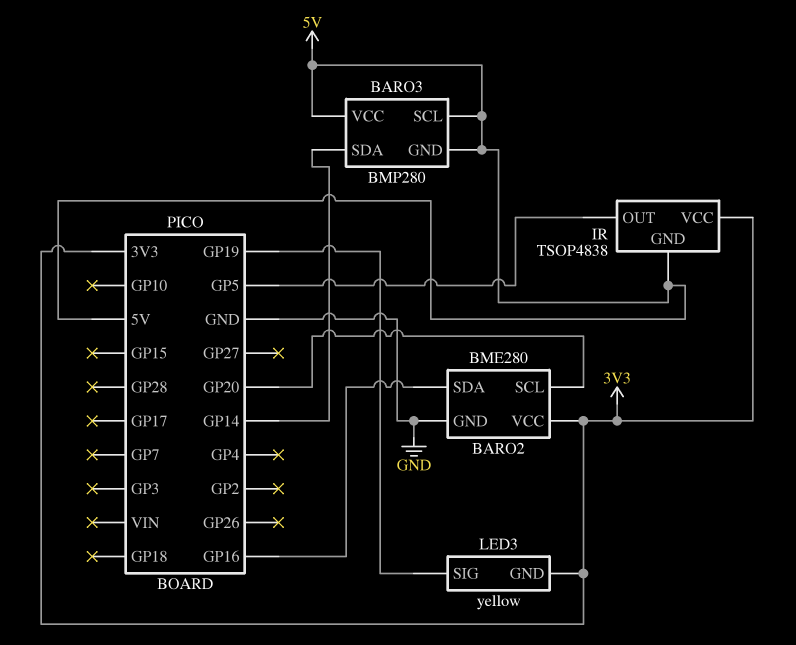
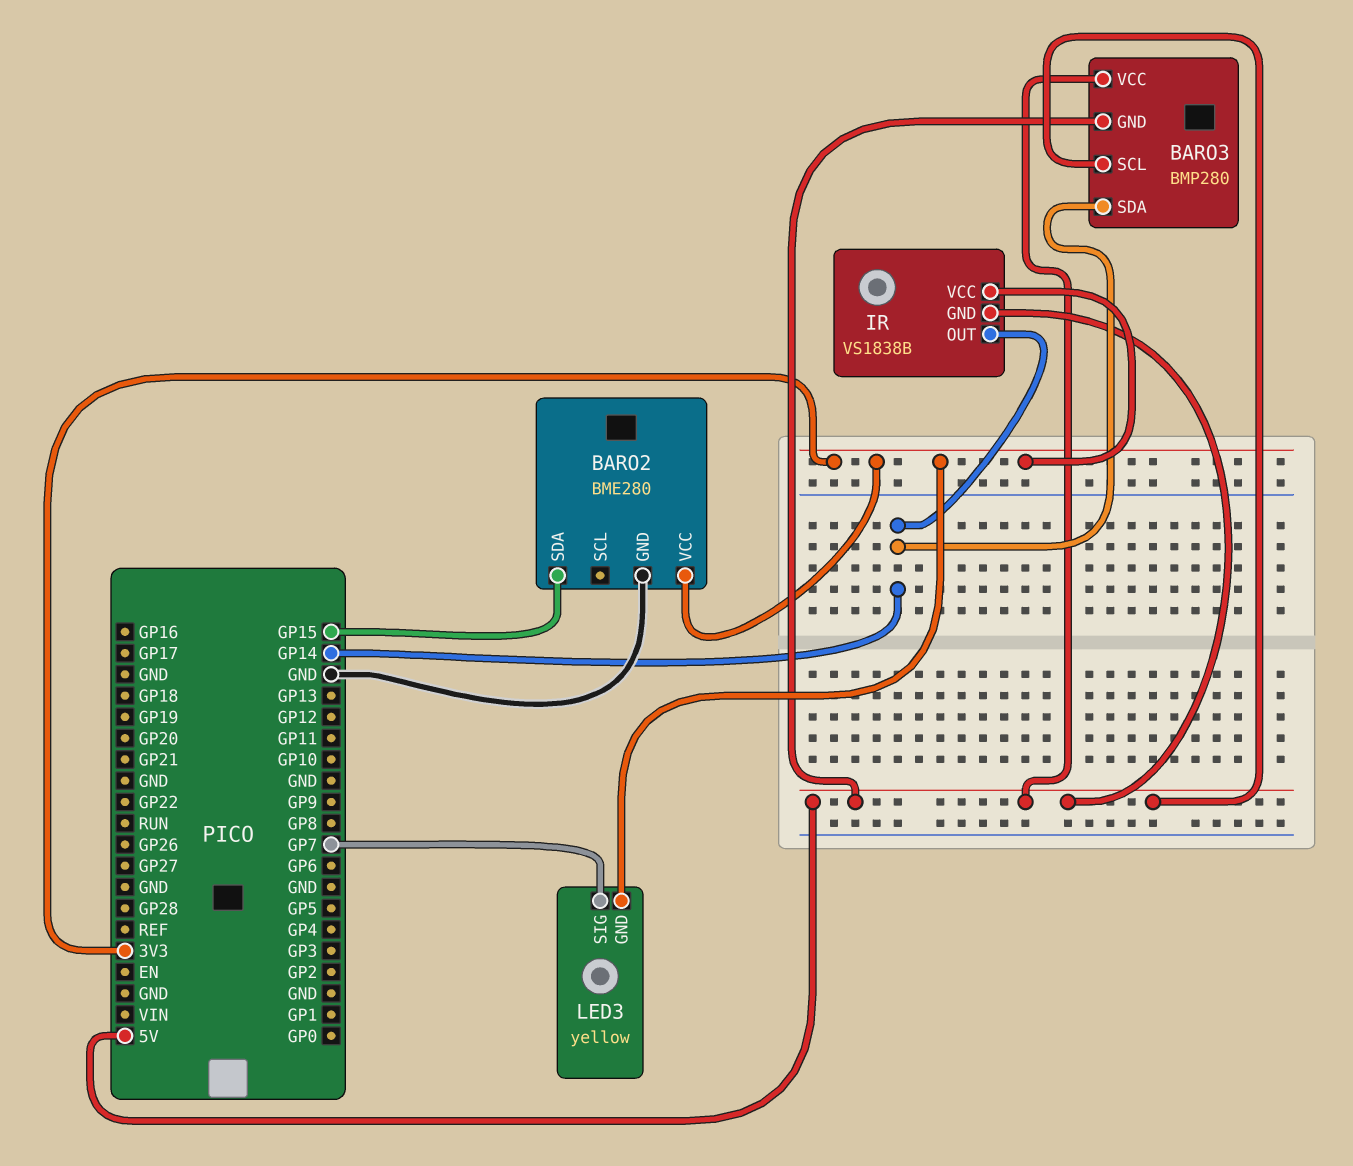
BARO2 pin SCL: GP20 -> none
BARO2 pin SDA: GP16 -> GP15
IR: TSOP4838 -> VS1838B
IR pin OUT: GP5 -> GP14
LED3 pin SIG: GP19 -> GP7

